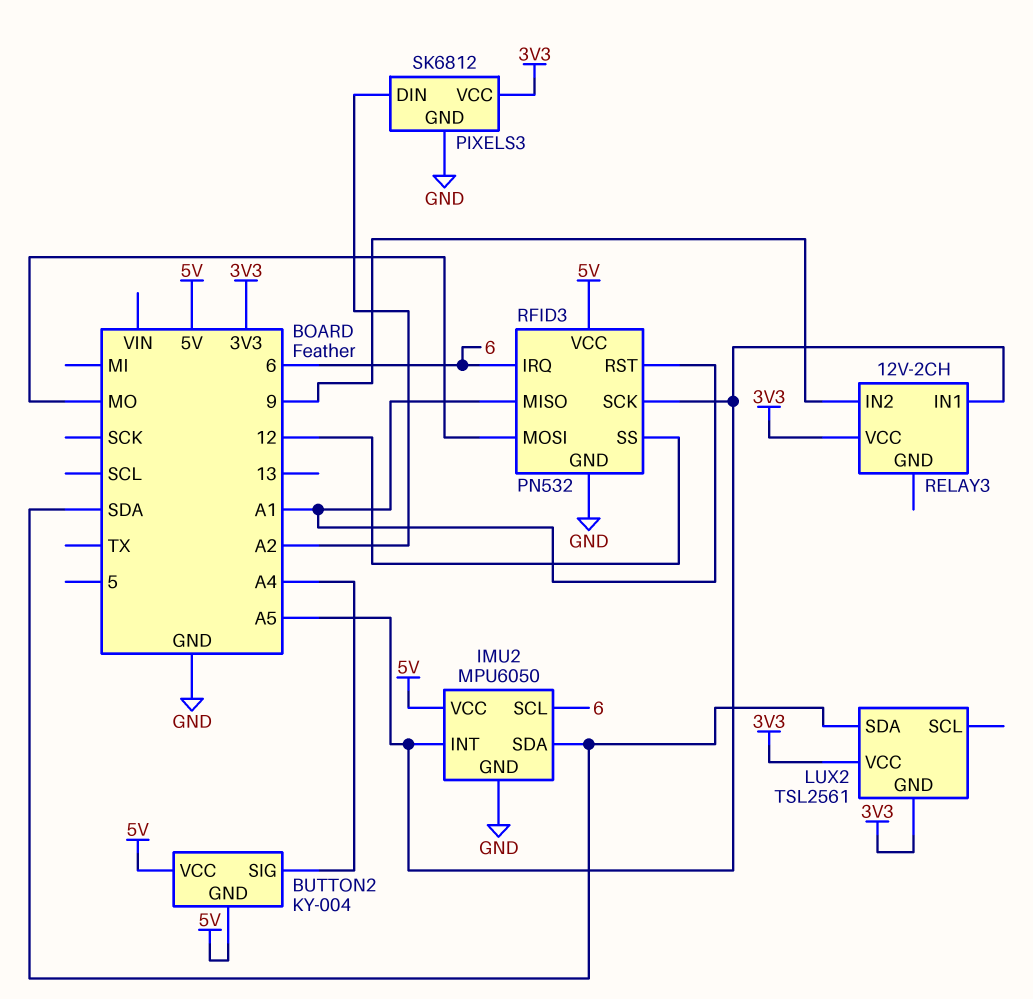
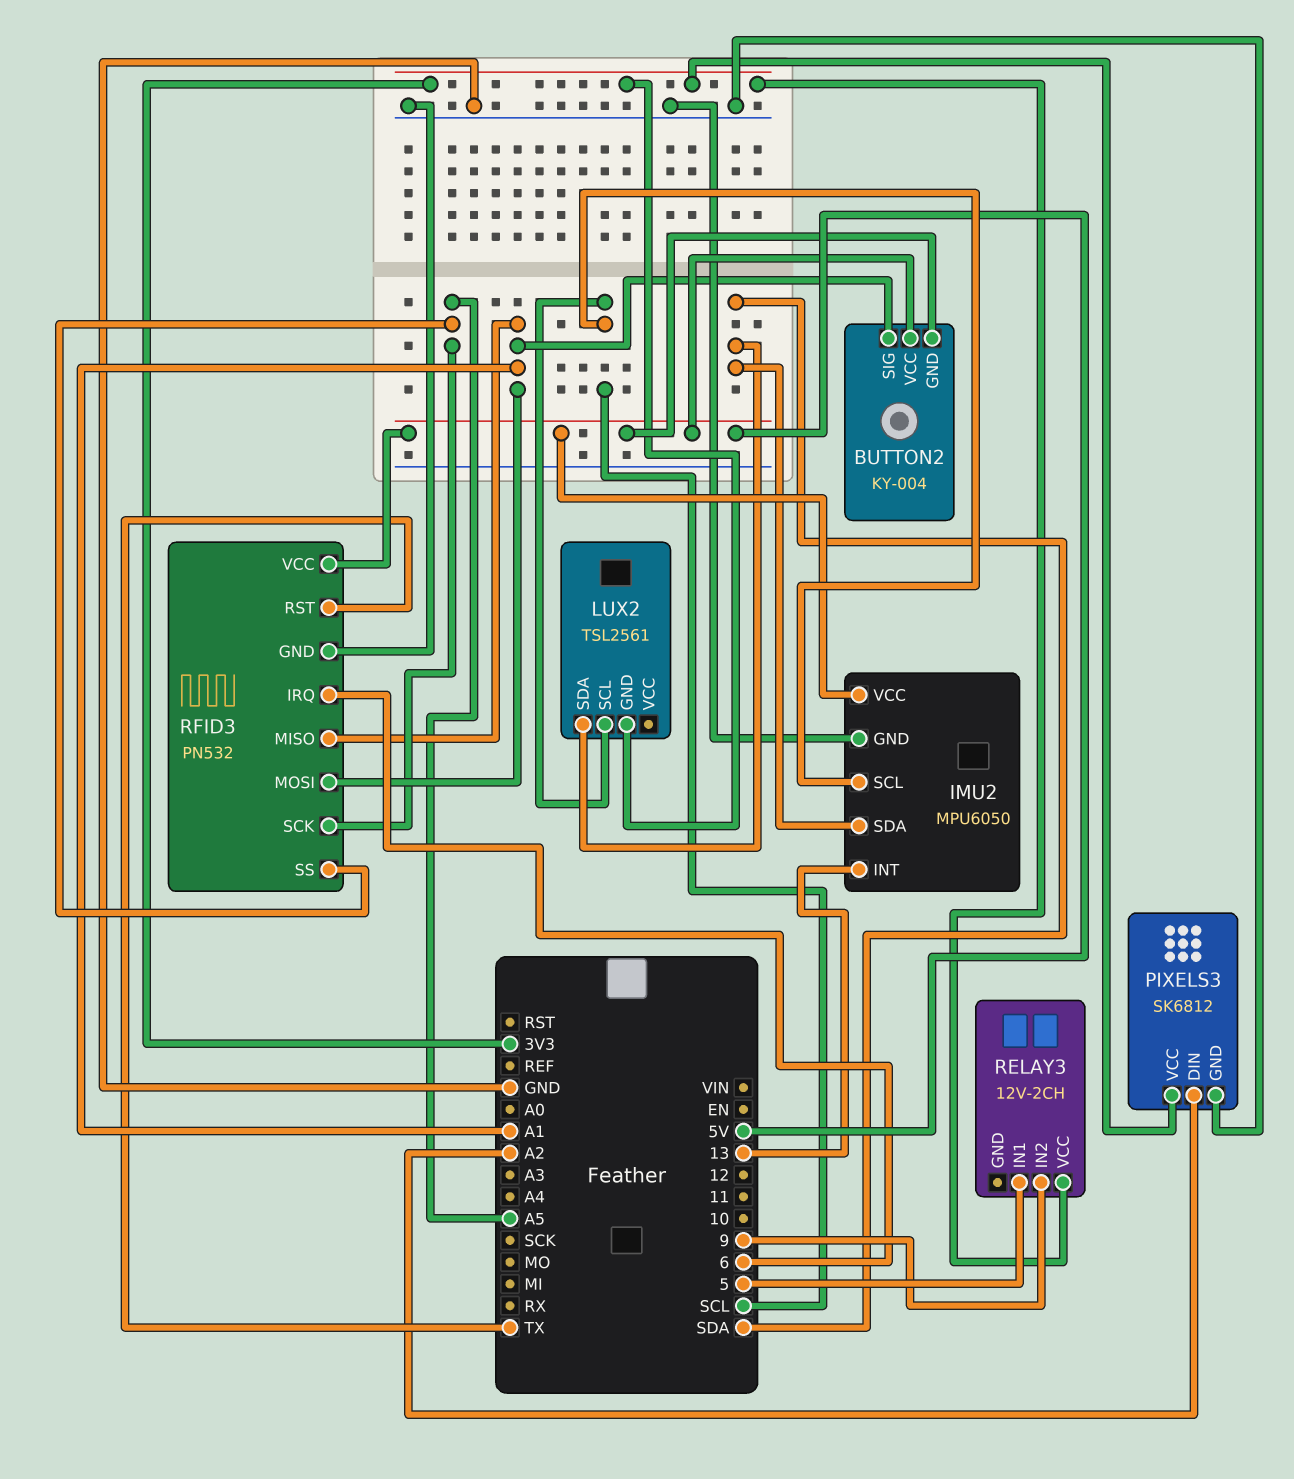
BUTTON2 pin SIG: A4 -> A1
IMU2 pin INT: A5 -> 13
IMU2 pin SCL: 6 -> SCL
LUX2 pin SCL: none -> SCL
LUX2 pin VCC: 3V3 -> none
RELAY3 pin IN1: A5 -> 5
RFID3 pin MOSI: MO -> A1
RFID3 pin RST: A1 -> TX
RFID3 pin SS: 12 -> A5

